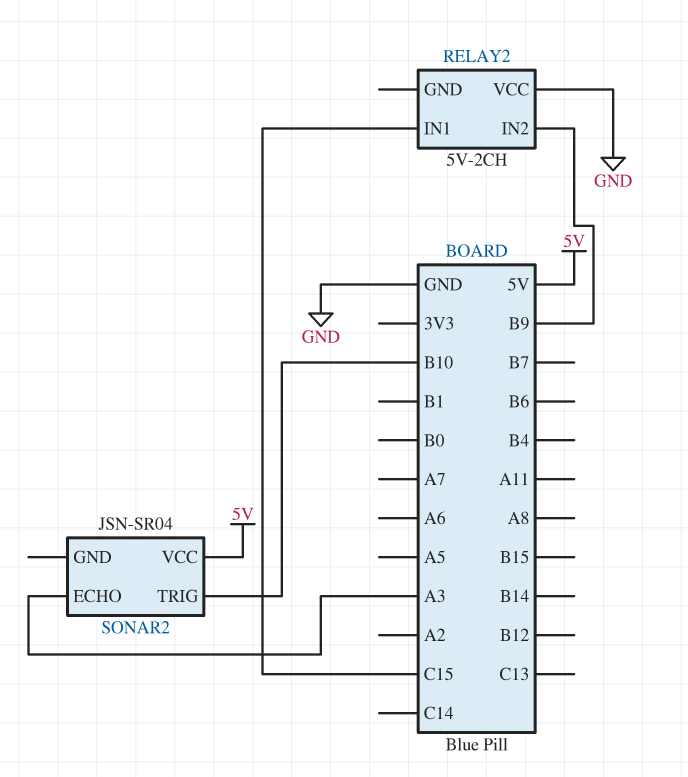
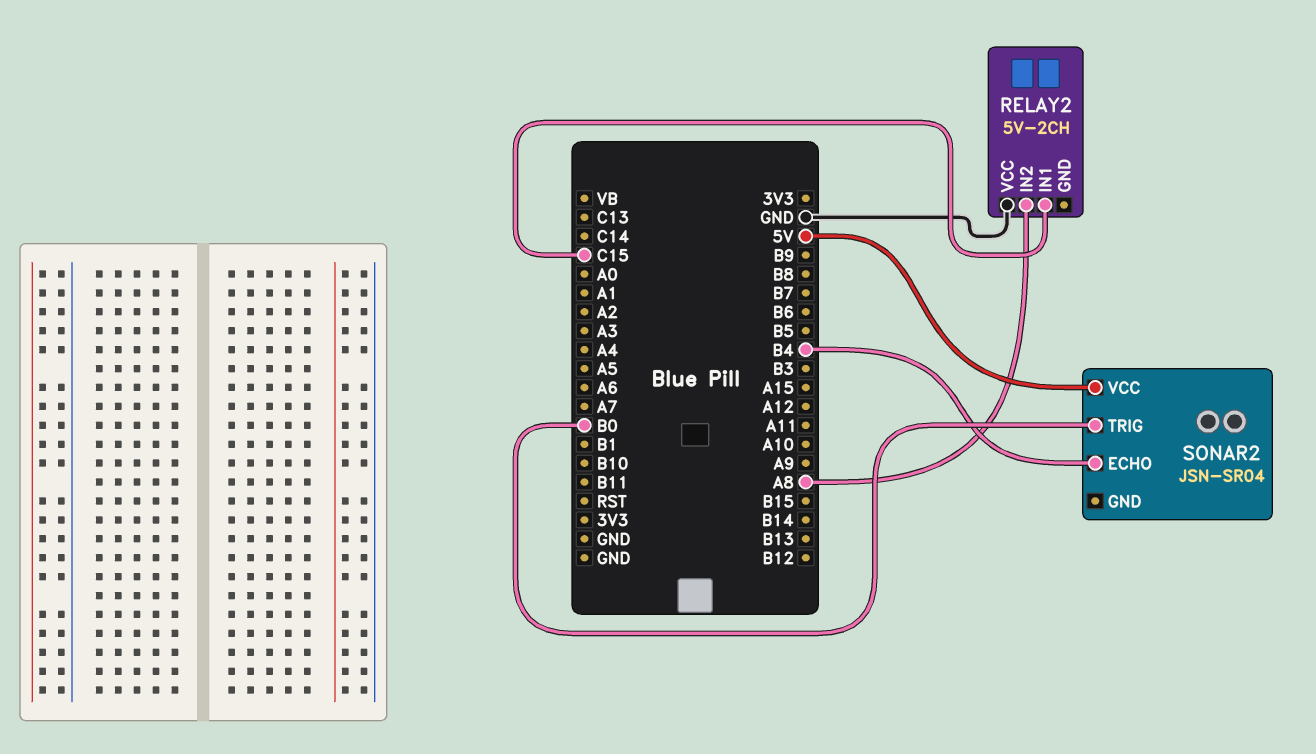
RELAY2 pin IN2: B9 -> A8
SONAR2 pin ECHO: A3 -> B4
SONAR2 pin TRIG: B10 -> B0

